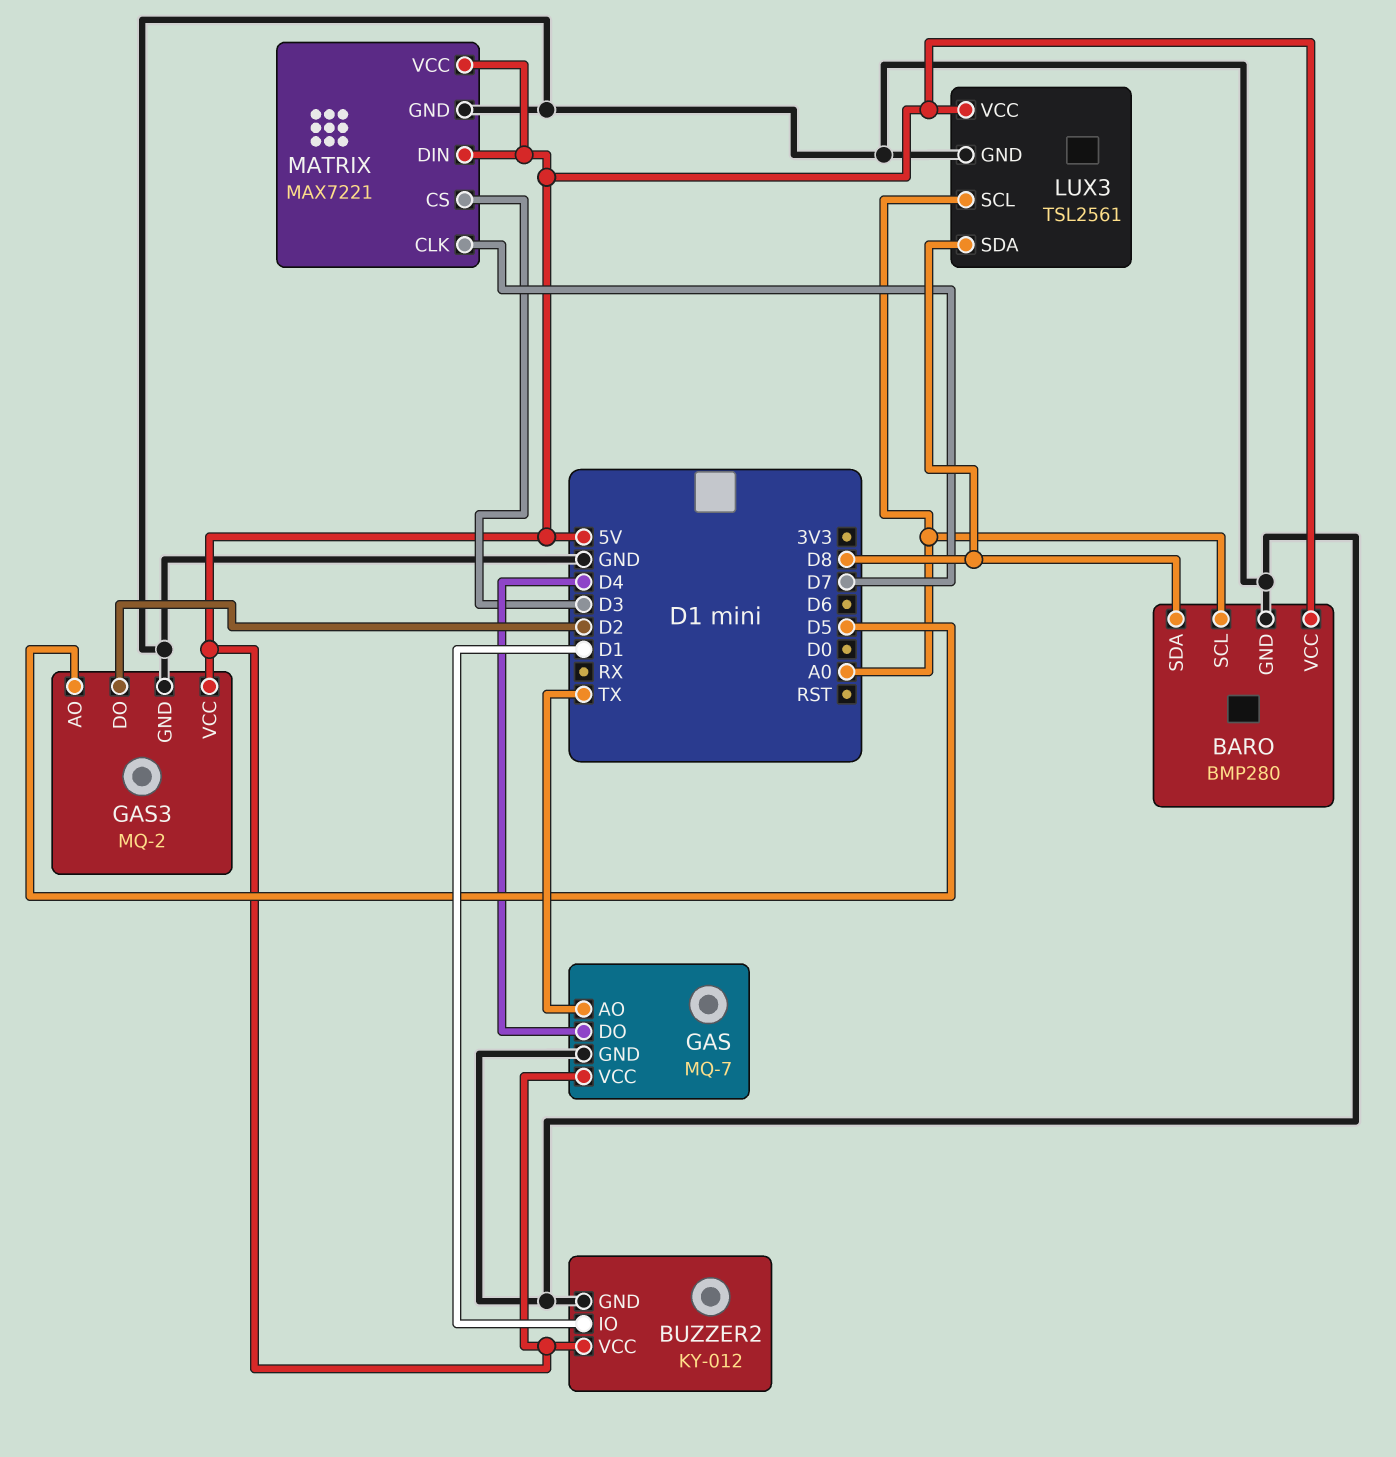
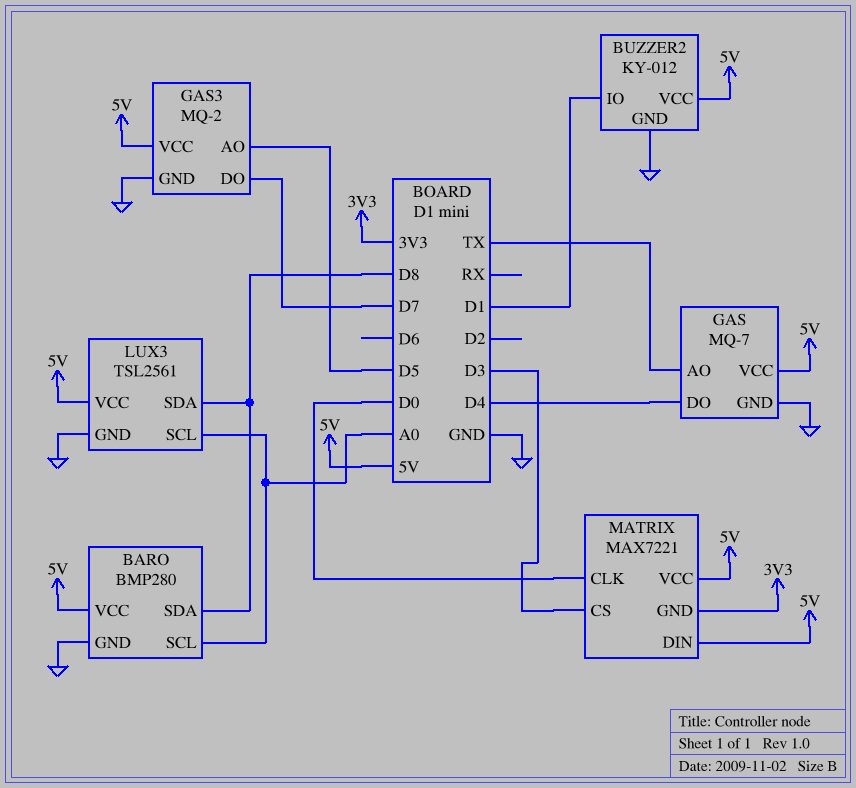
GAS3 pin DO: D2 -> D7
MATRIX pin CLK: D7 -> D0
MATRIX pin GND: GND -> 3V3

